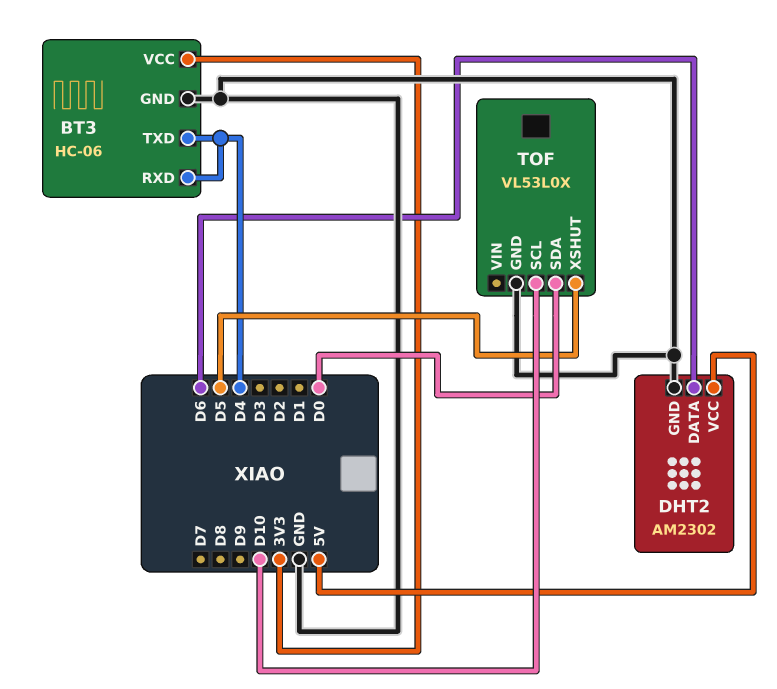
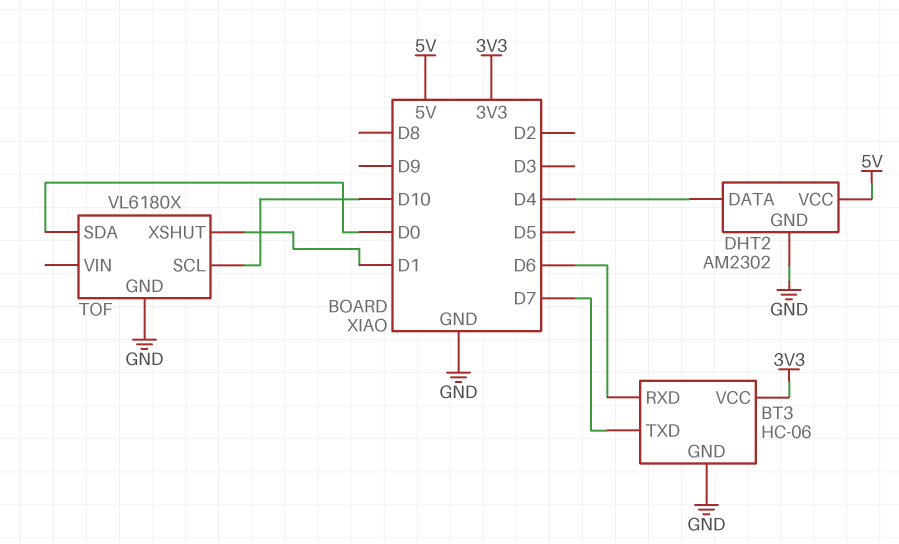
BT3 pin RXD: D4 -> D6
BT3 pin TXD: D4 -> D7
DHT2 pin DATA: D6 -> D4
TOF: VL53L0X -> VL6180X
TOF pin XSHUT: D5 -> D1

